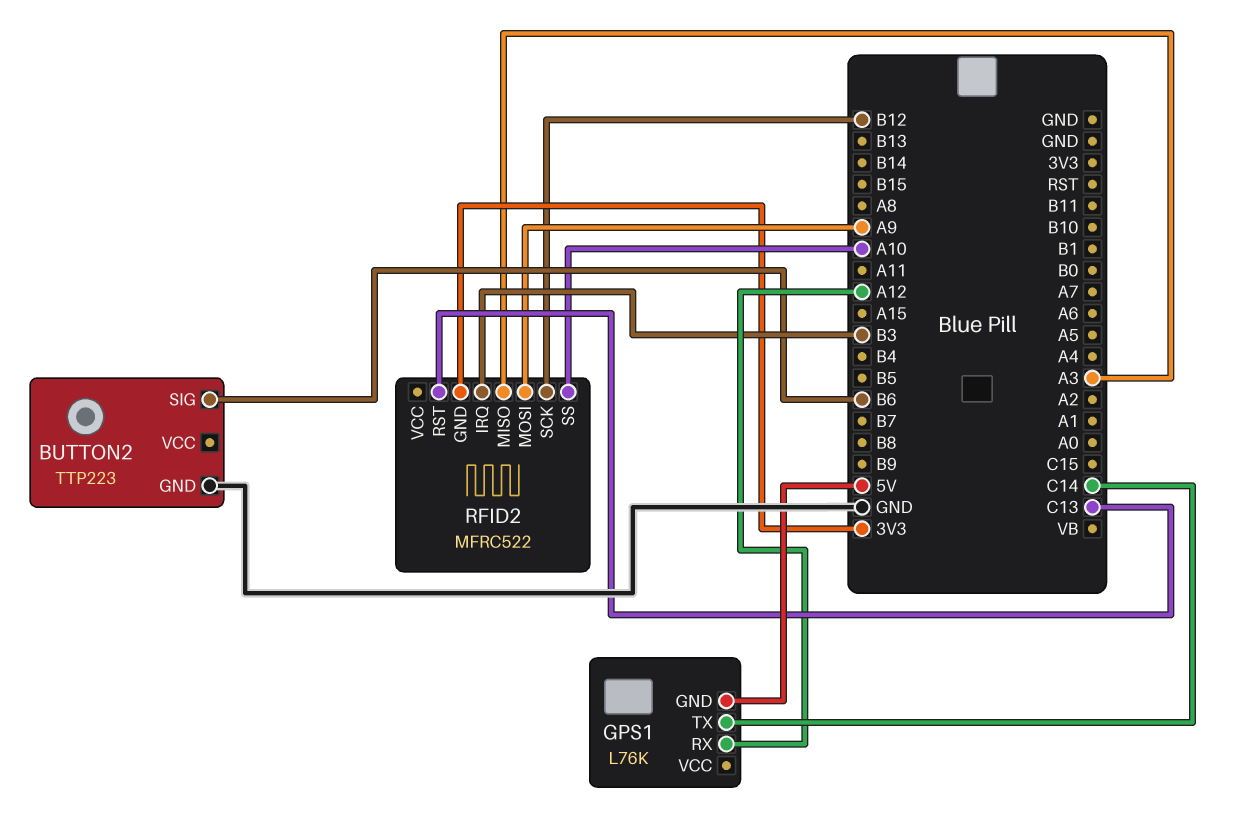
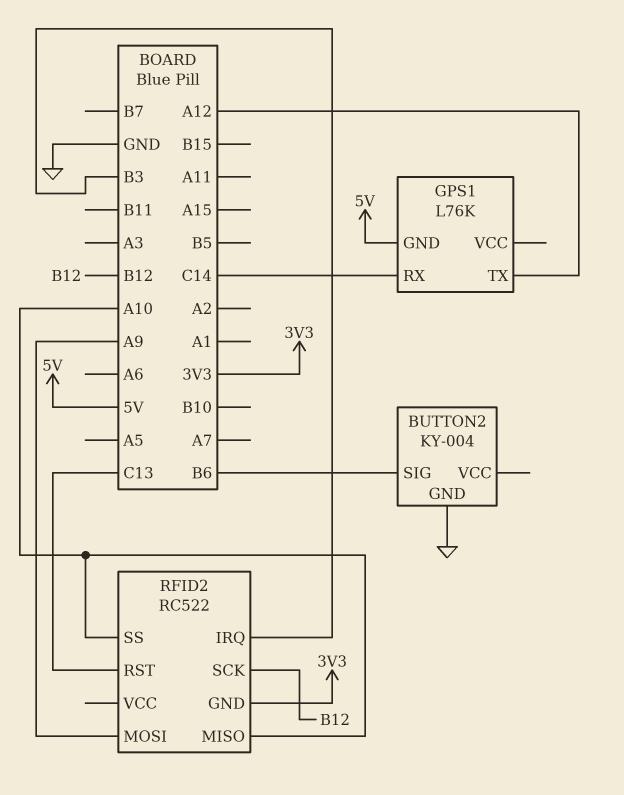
BUTTON2: TTP223 -> KY-004
GPS1 pin RX: A12 -> C14
GPS1 pin TX: C14 -> A12
RFID2: MFRC522 -> RC522
RFID2 pin MISO: A3 -> A10

